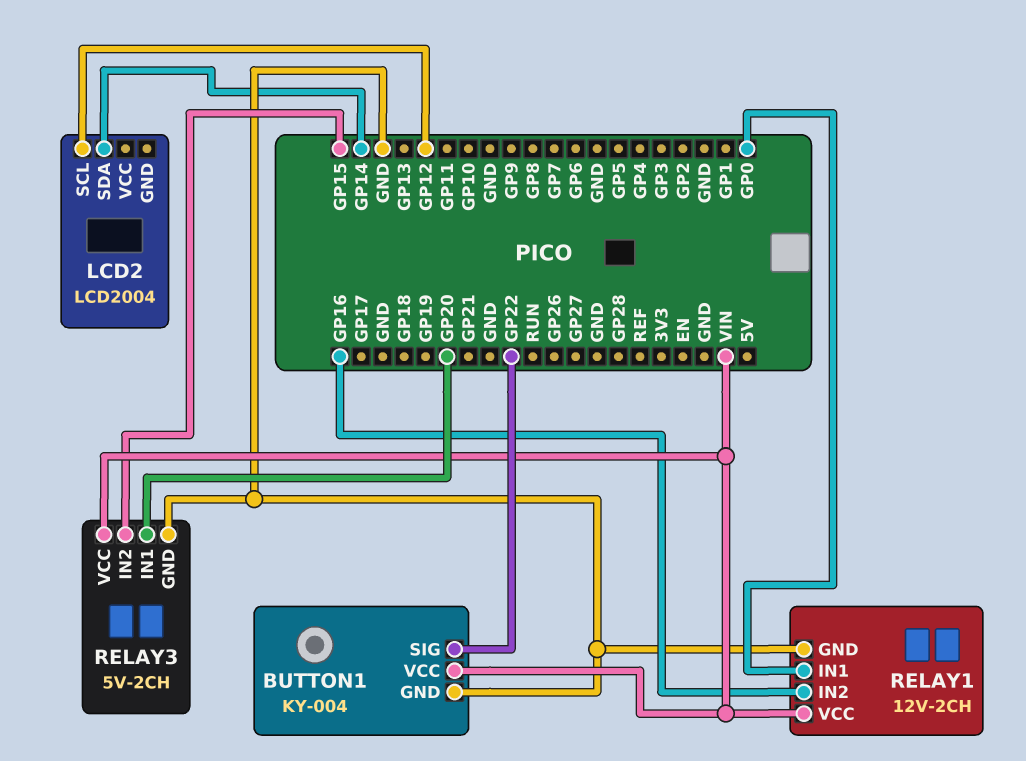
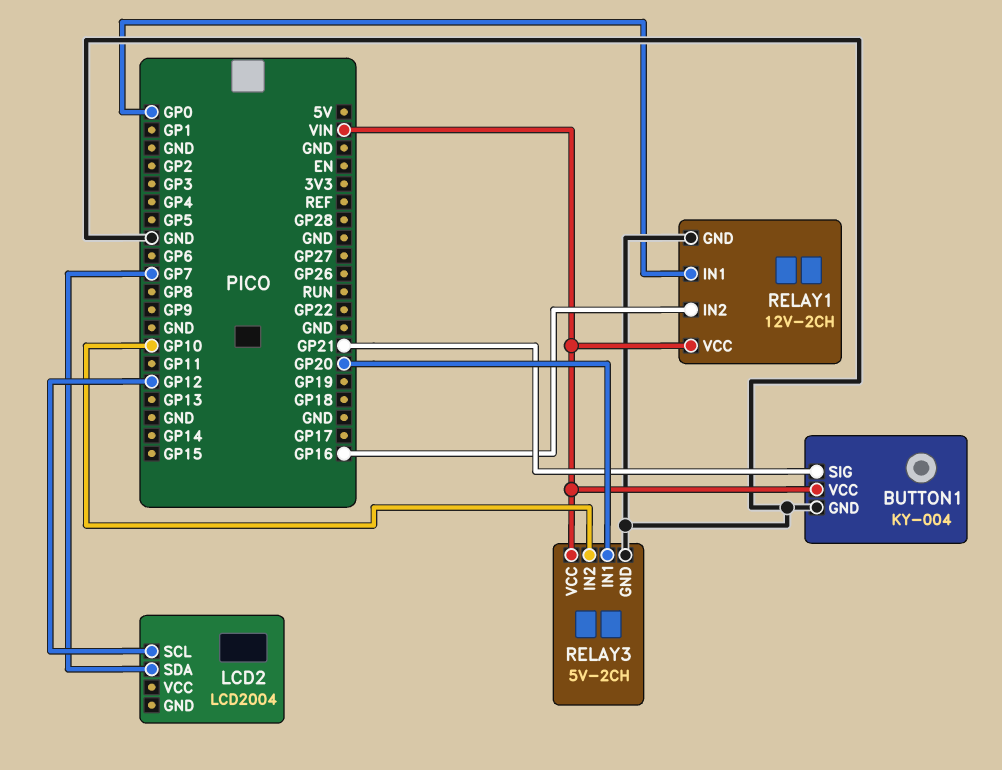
BUTTON1 pin SIG: GP22 -> GP21
LCD2 pin SDA: GP14 -> GP7
RELAY3 pin IN2: GP15 -> GP10

